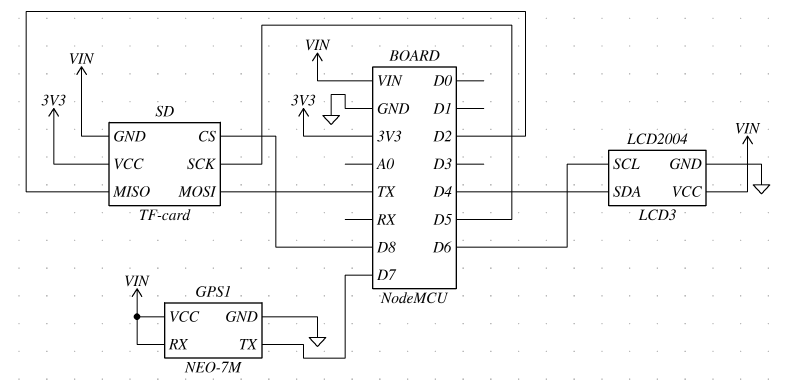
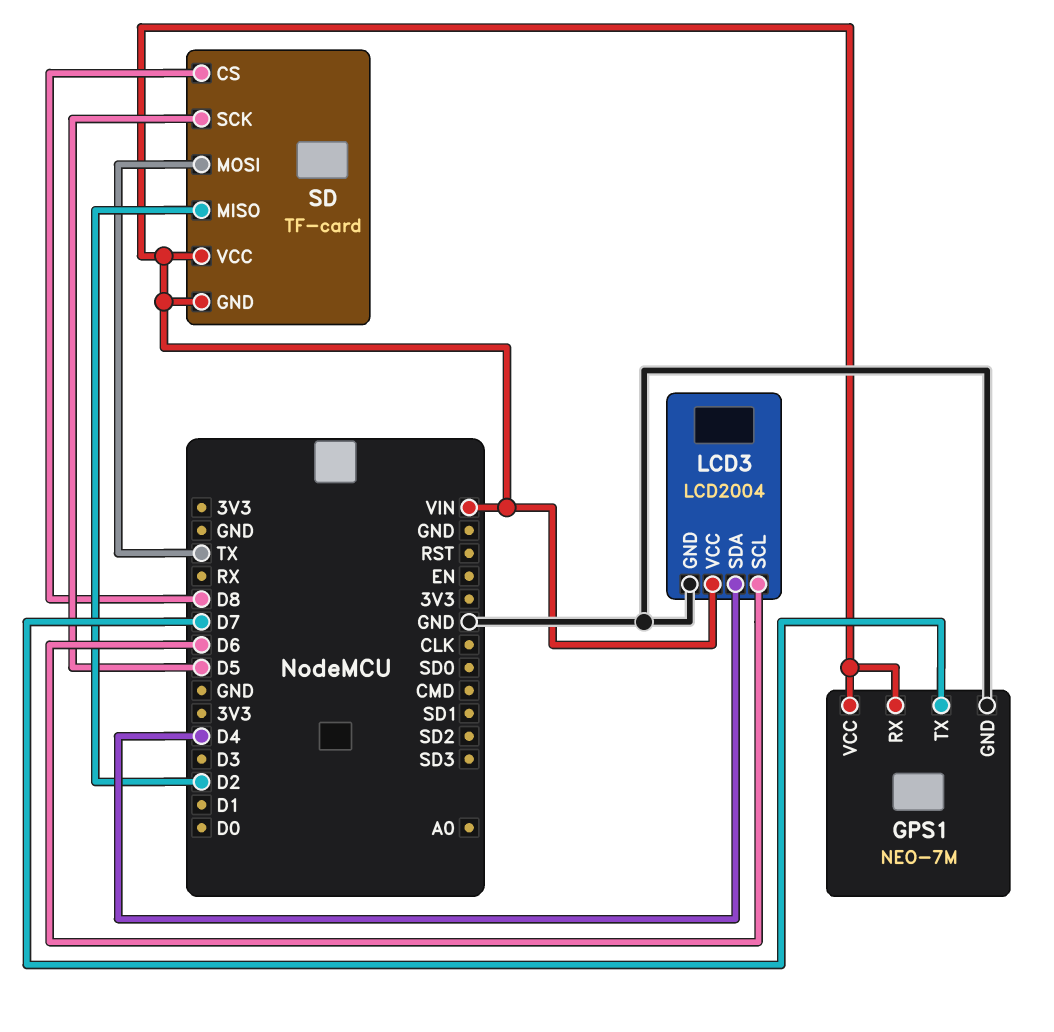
SD pin VCC: 3V3 -> VIN

